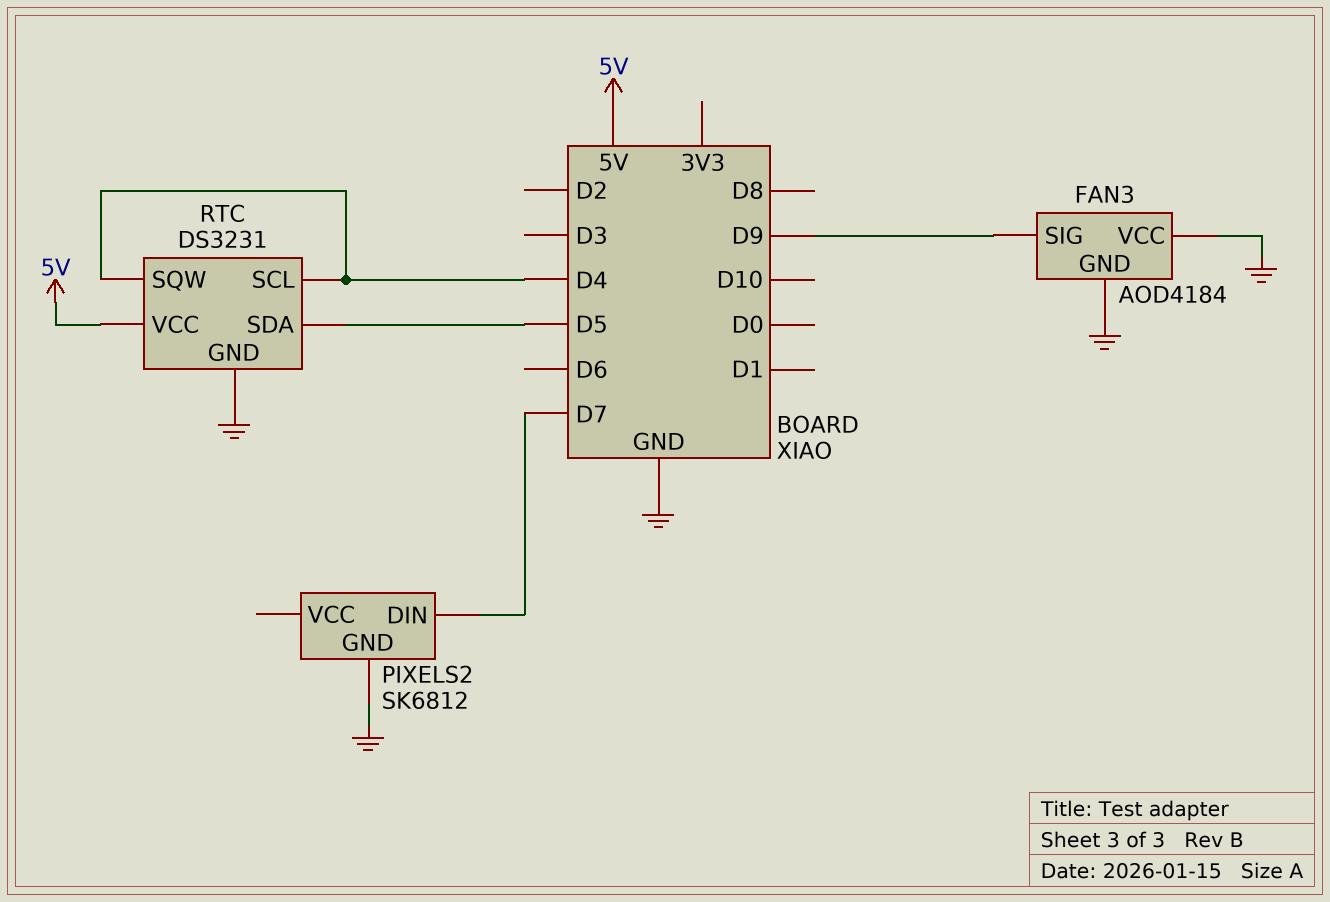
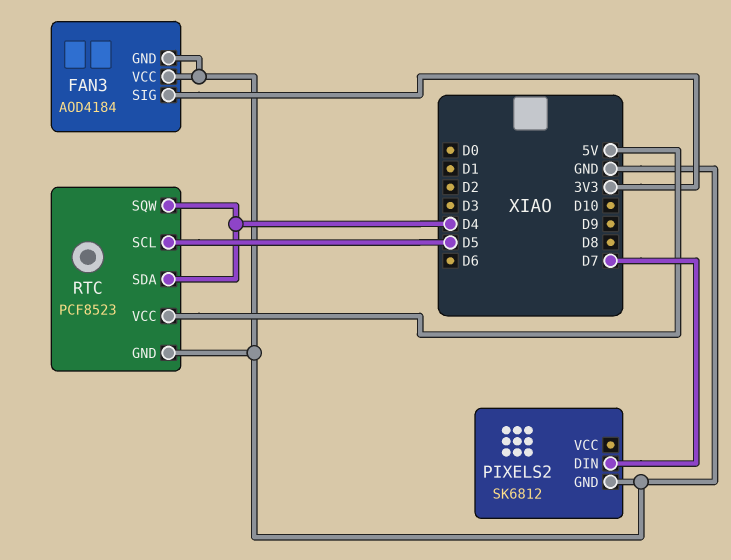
FAN3 pin SIG: D9 -> 3V3
RTC: DS3231 -> PCF8523
RTC pin SCL: D4 -> D5
RTC pin SDA: D5 -> D4

